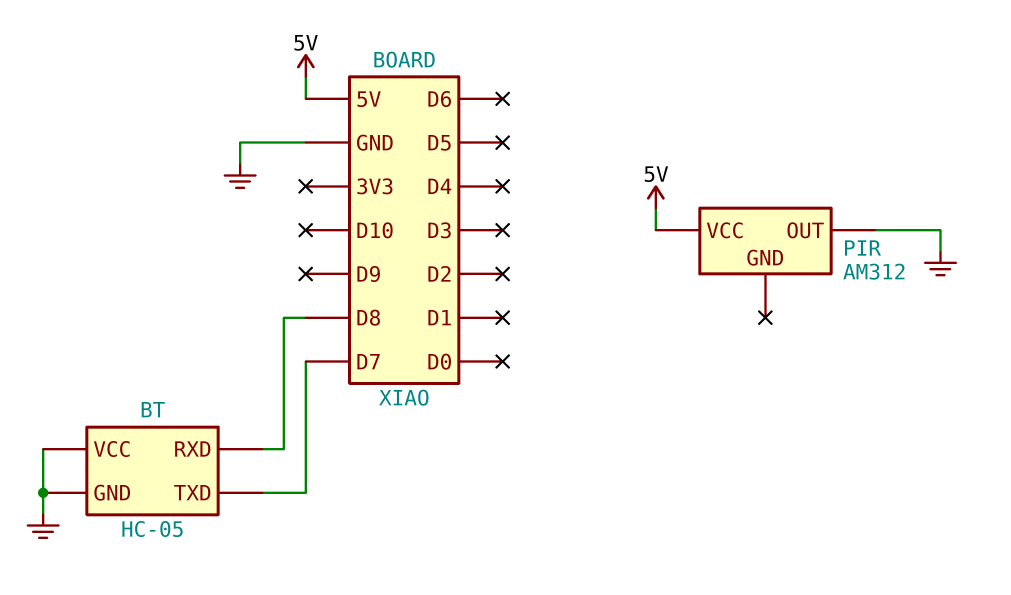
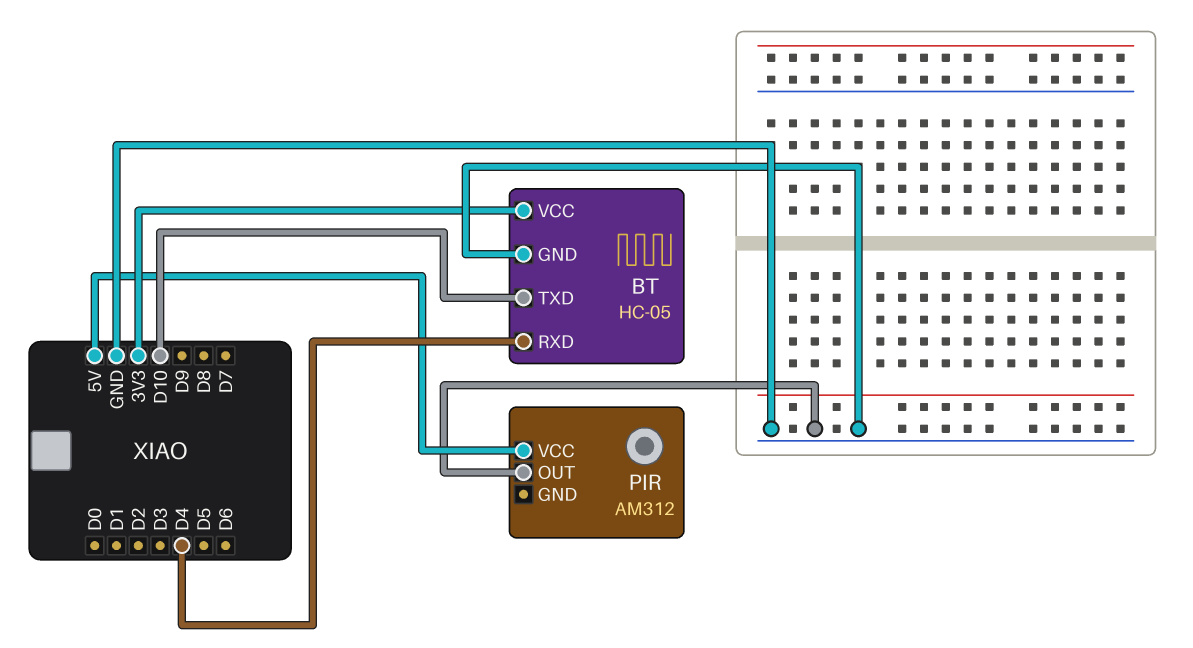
BT pin RXD: D8 -> D4
BT pin TXD: D7 -> D10
BT pin VCC: GND -> 3V3

